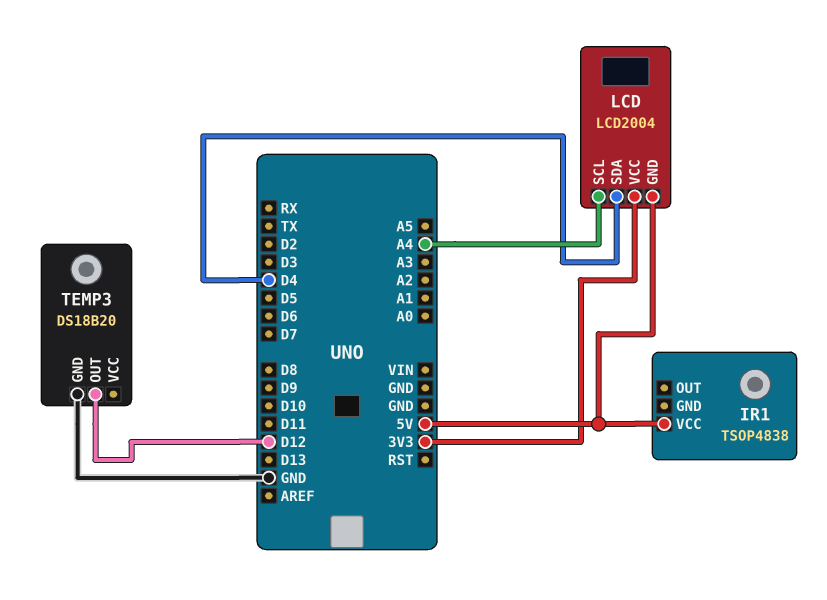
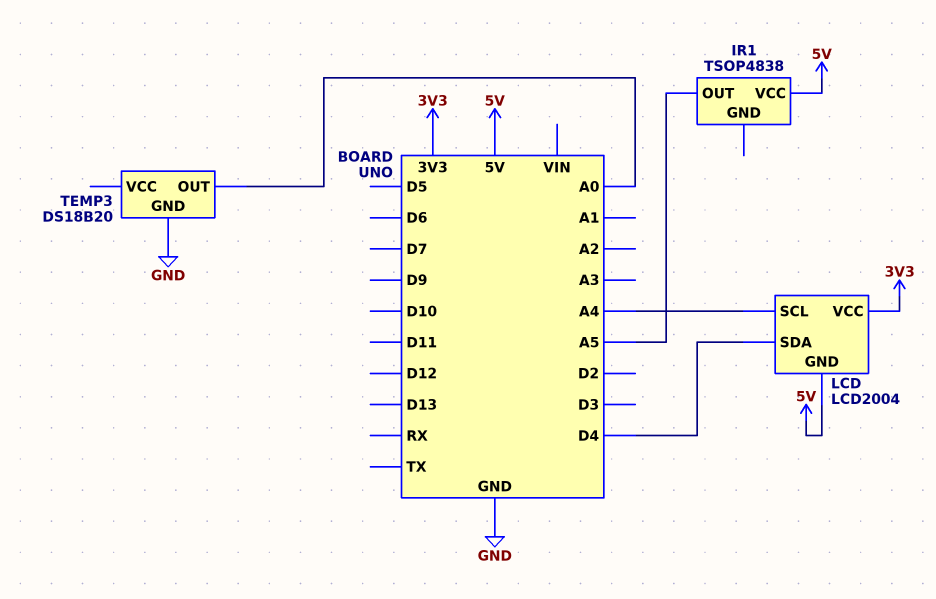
IR1 pin OUT: none -> A5
TEMP3 pin OUT: D12 -> A0

